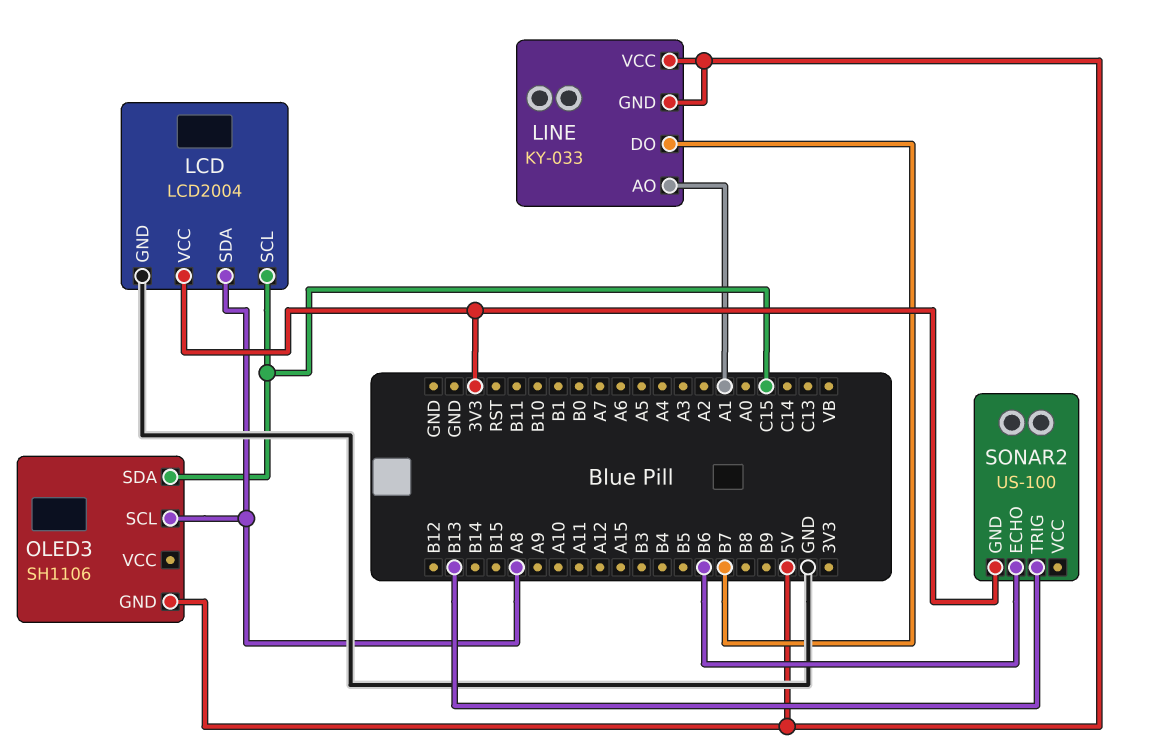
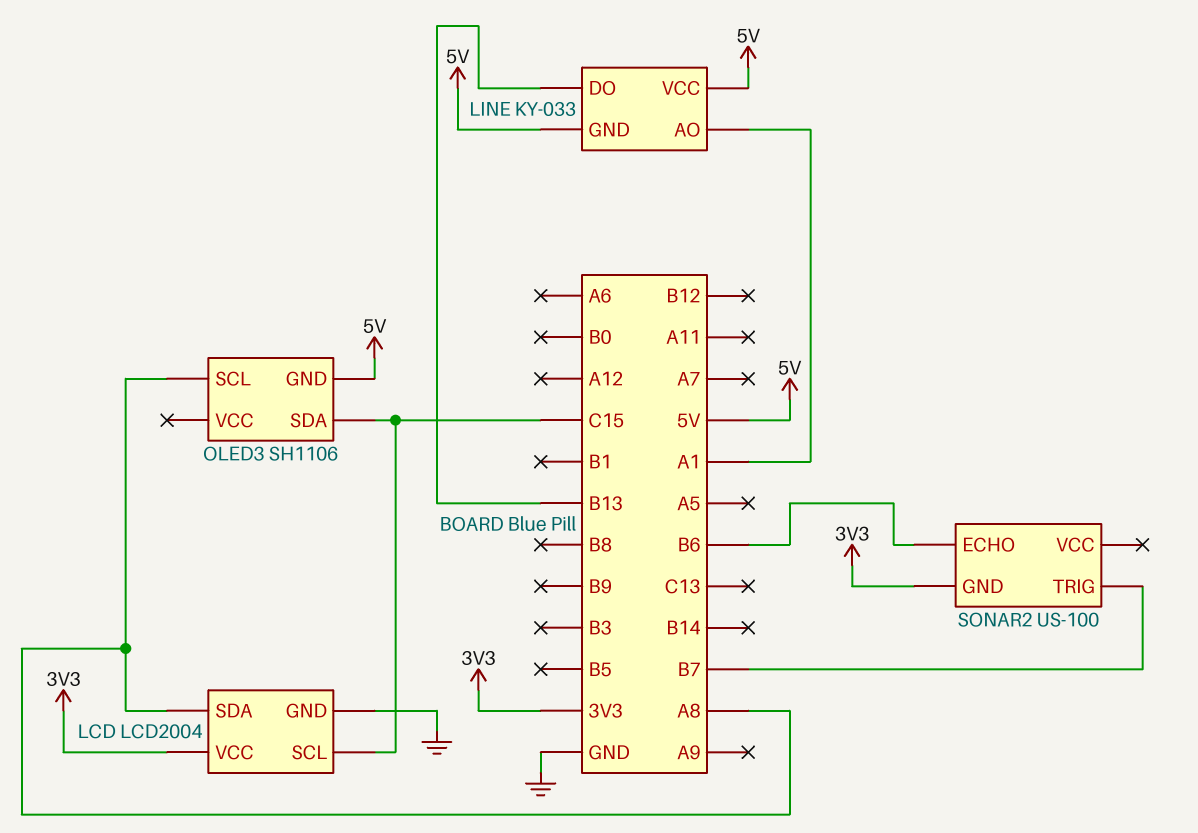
LINE pin DO: B7 -> B13
SONAR2 pin TRIG: B13 -> B7

